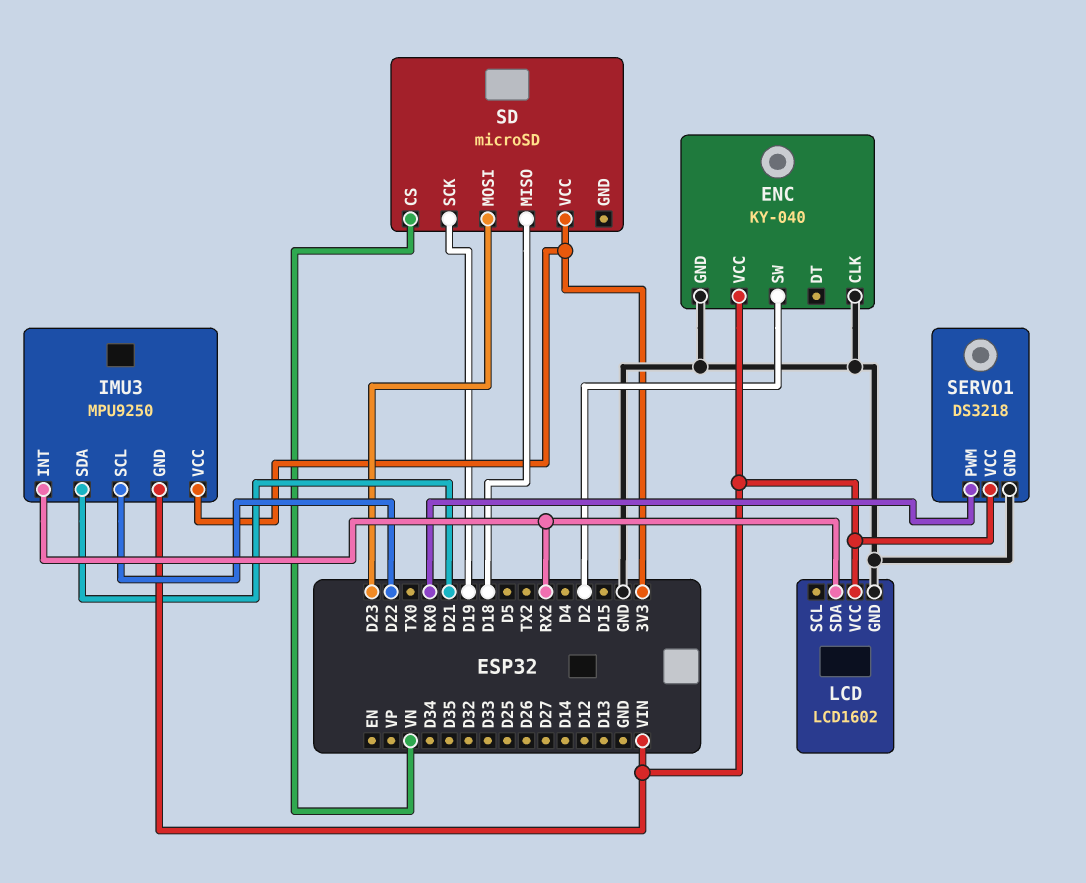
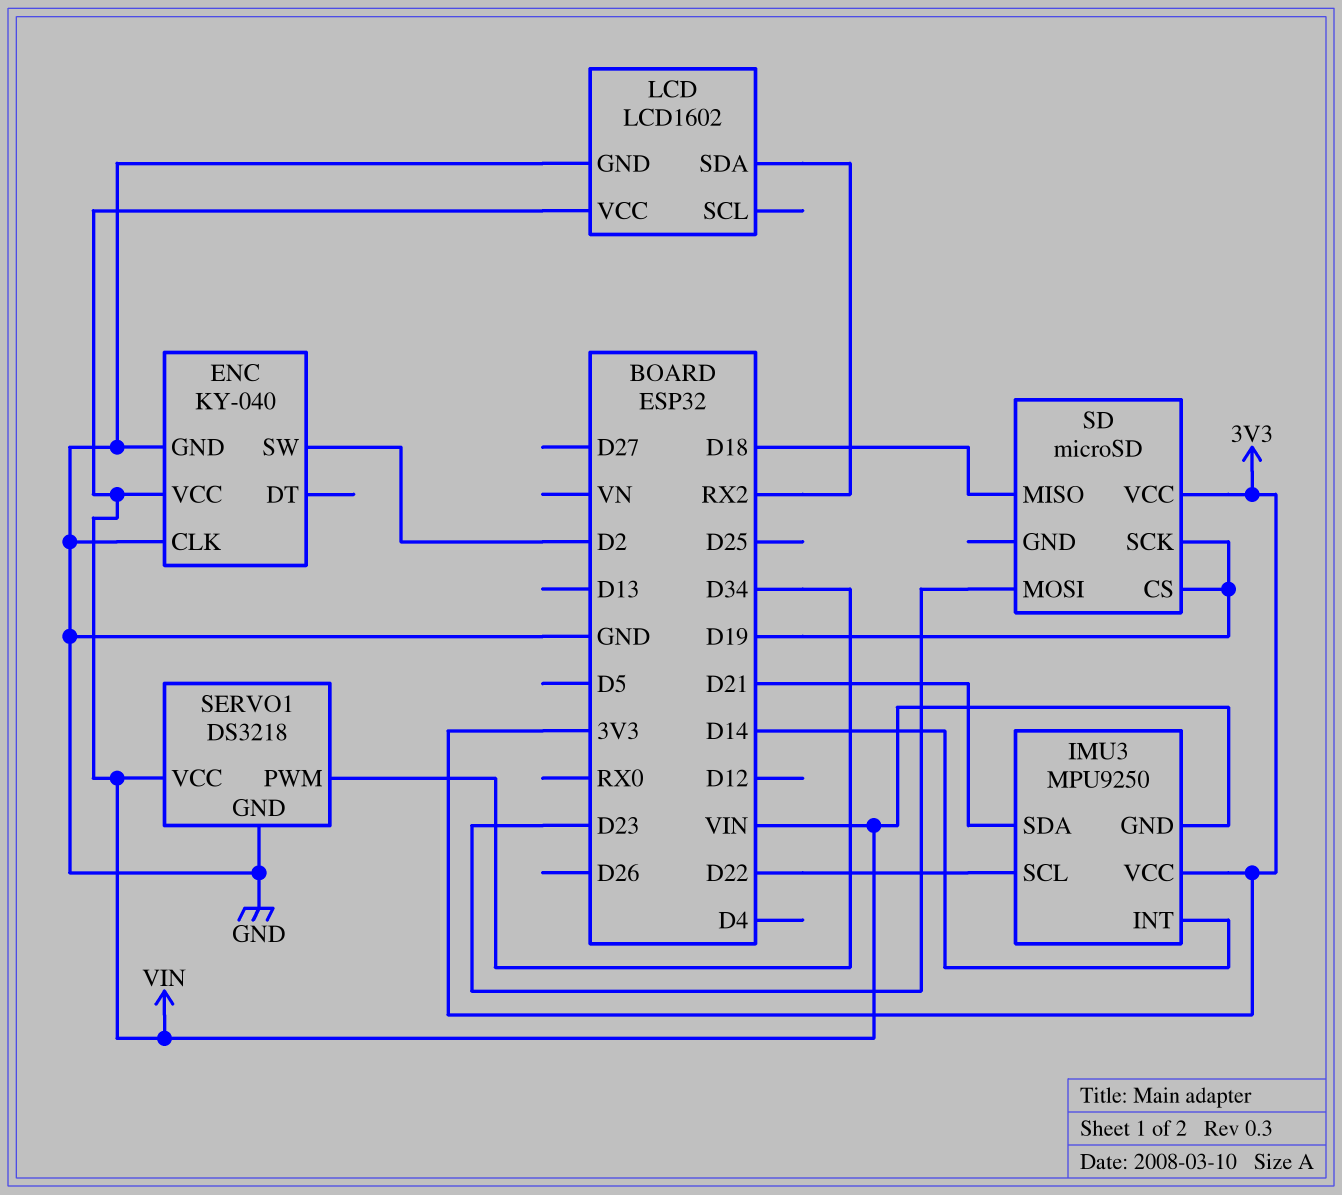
IMU3 pin INT: RX2 -> D14
SD pin CS: VN -> D19
SERVO1 pin PWM: RX0 -> D34

